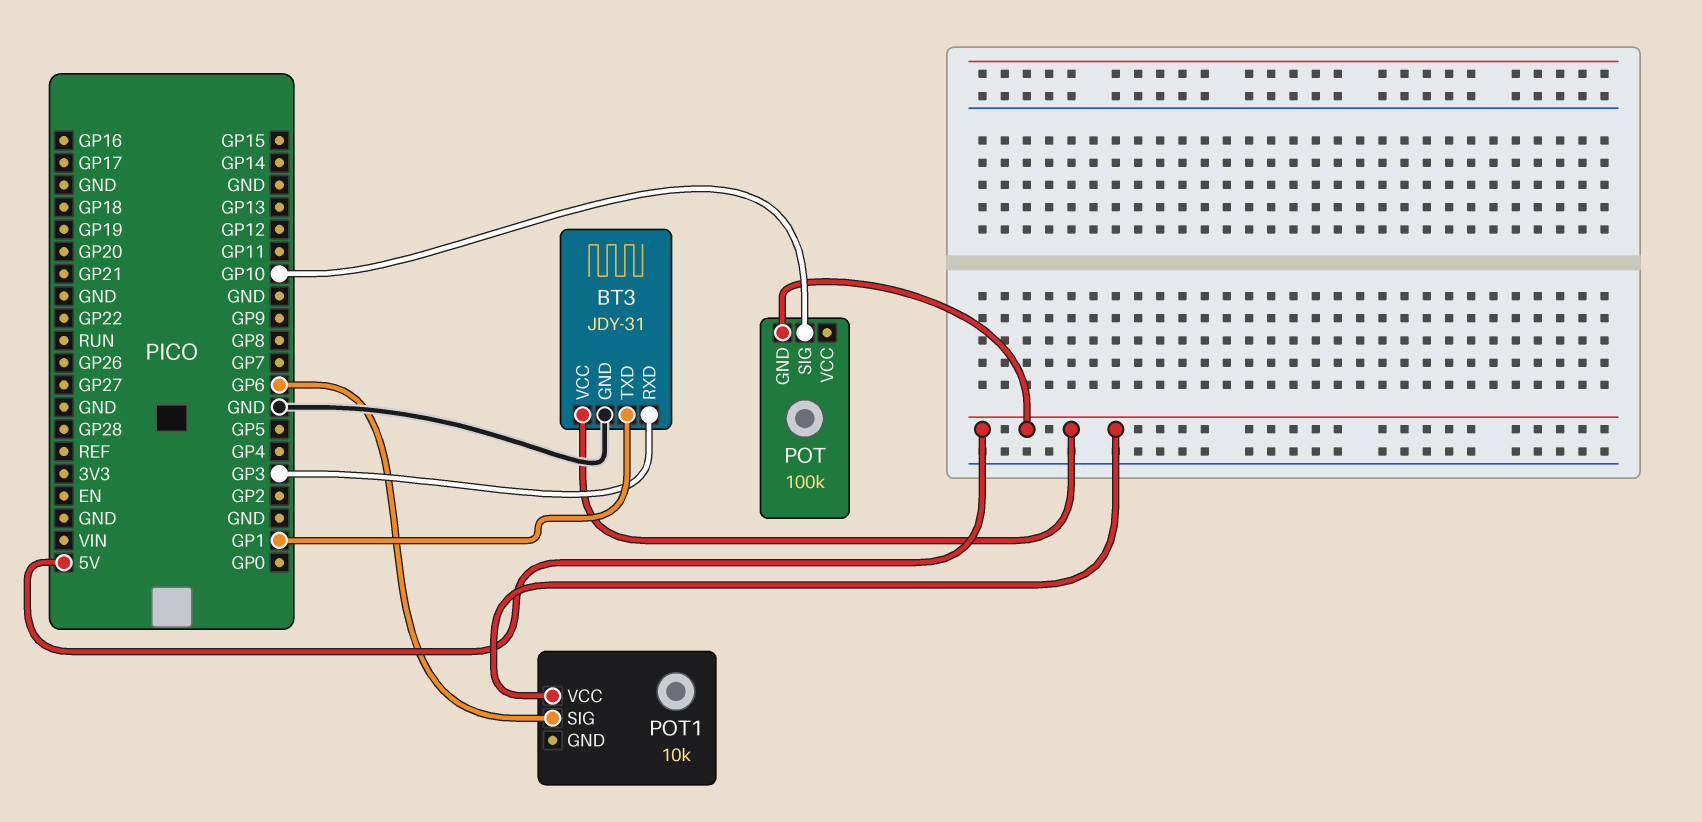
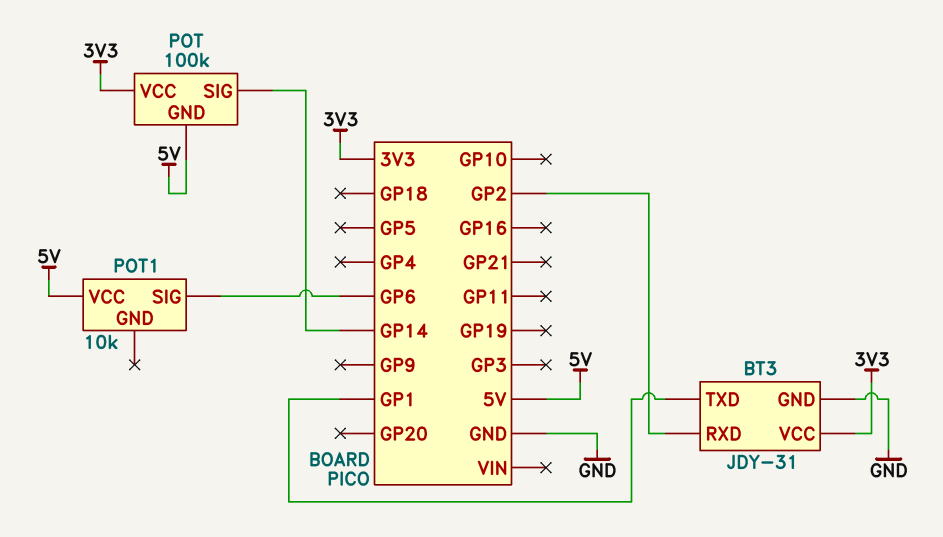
BT3 pin RXD: GP3 -> GP2
BT3 pin VCC: 5V -> 3V3
POT pin SIG: GP10 -> GP14
POT pin VCC: none -> 3V3

